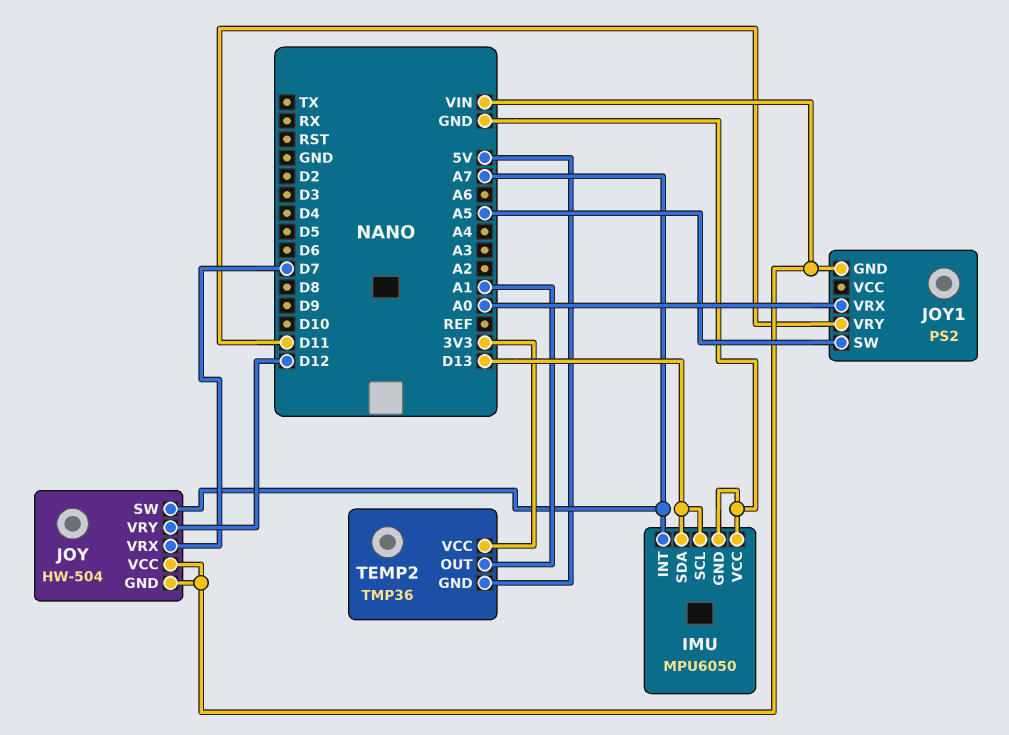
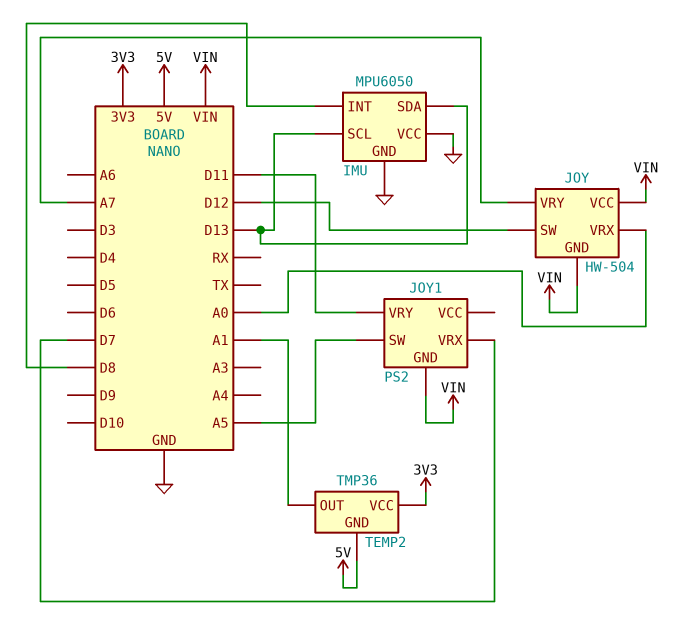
IMU pin INT: A7 -> D8
JOY pin SW: A7 -> D12
JOY pin VRX: D7 -> A0
JOY pin VRY: D12 -> A7
JOY1 pin VRX: A0 -> D7

